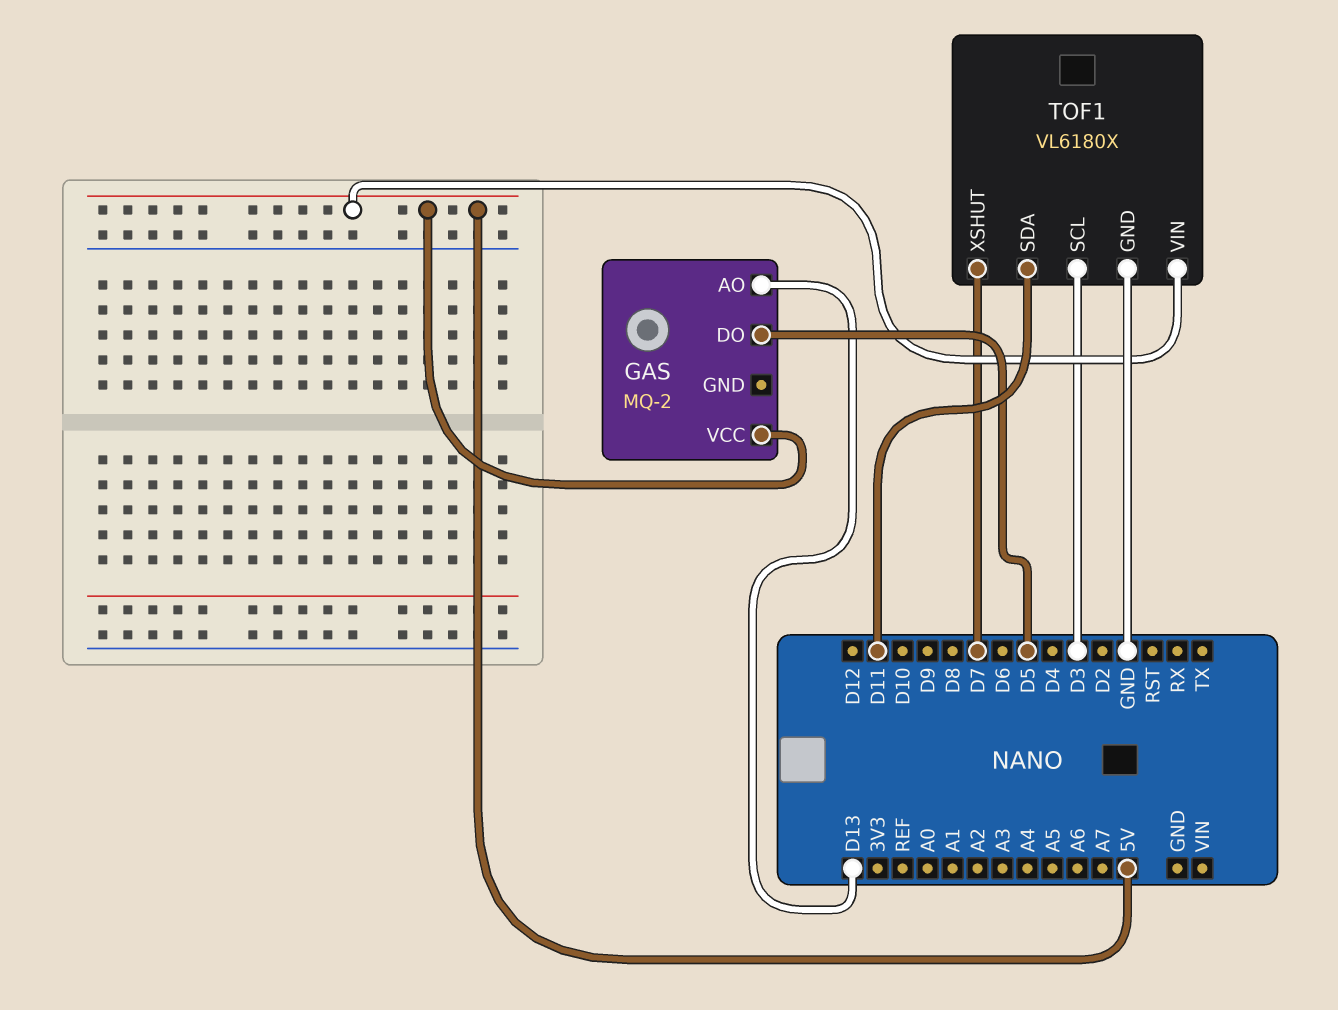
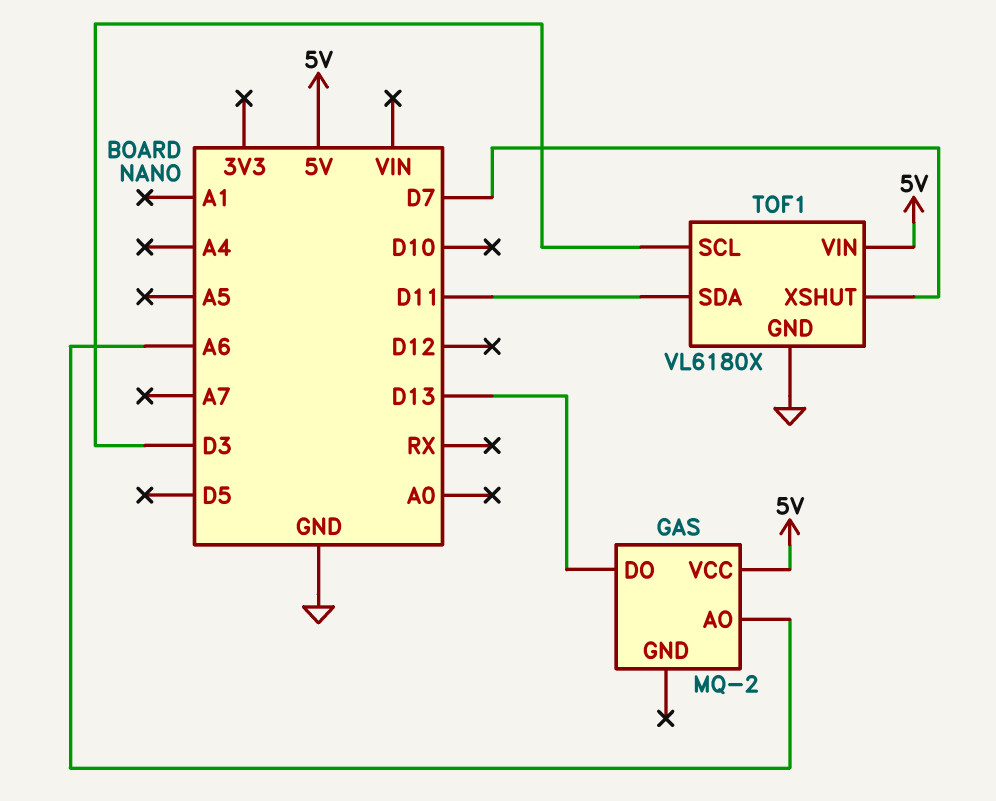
GAS pin AO: D13 -> A6
GAS pin DO: D5 -> D13

